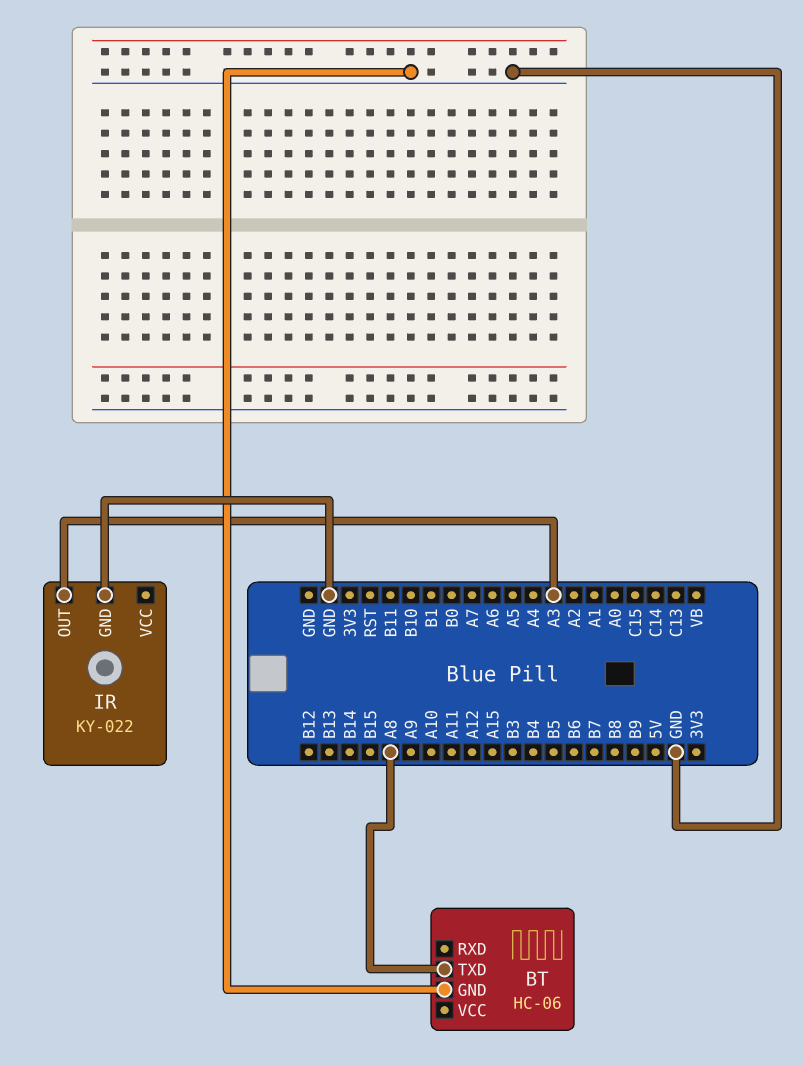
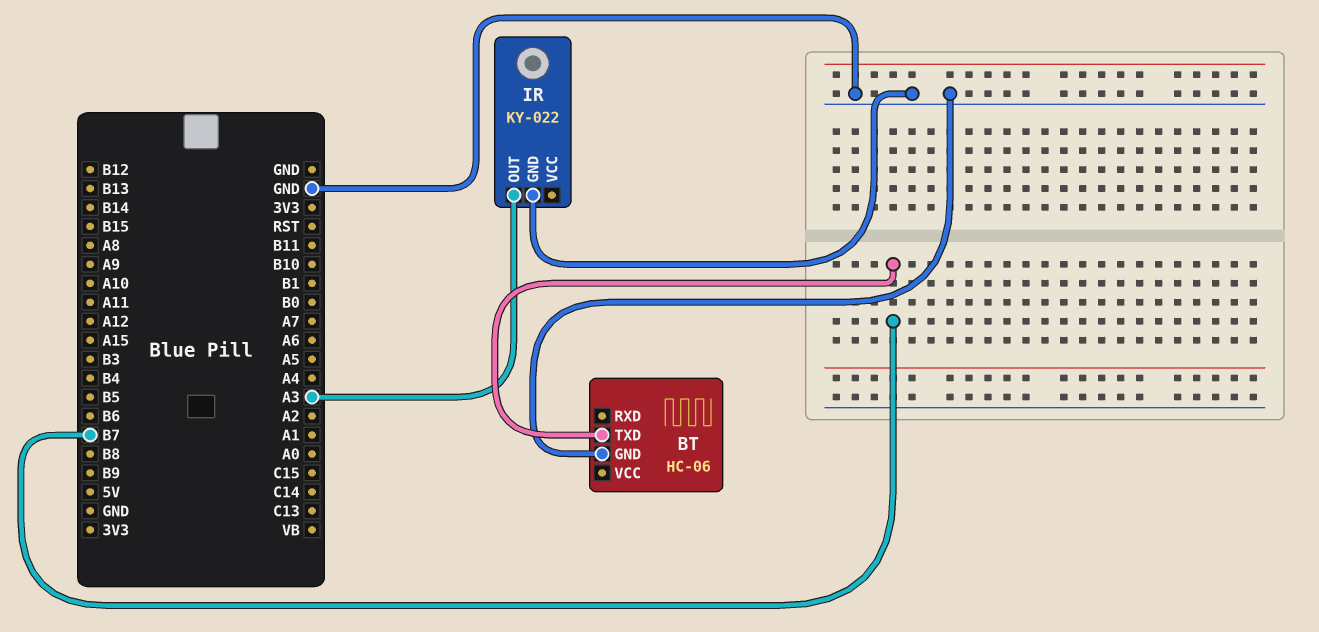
BT pin TXD: A8 -> B7

